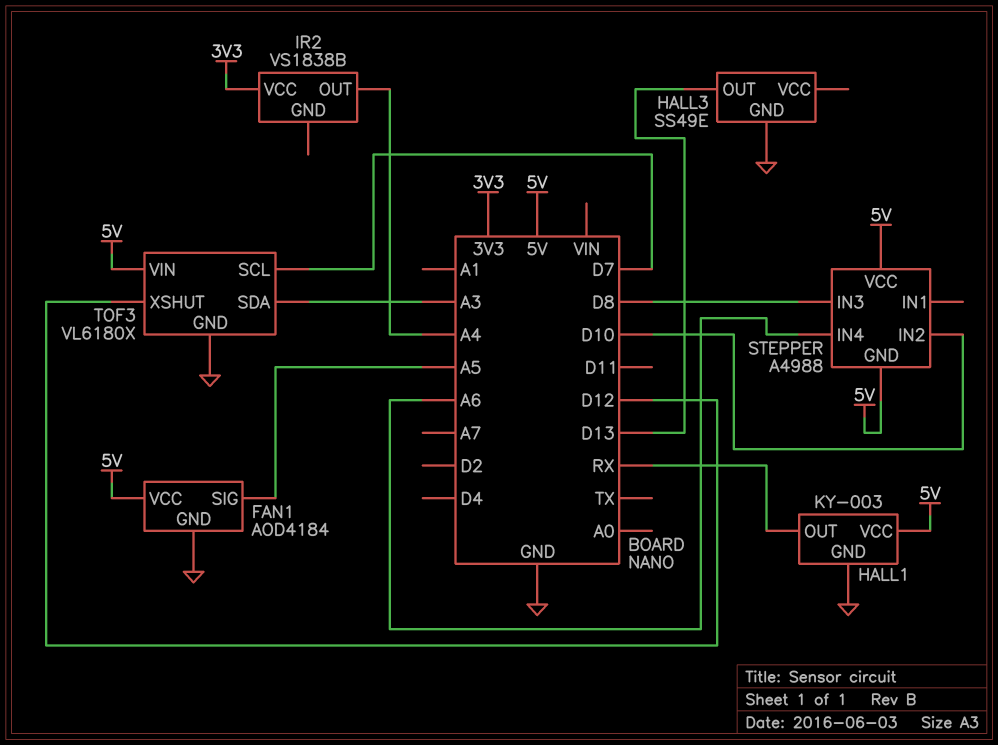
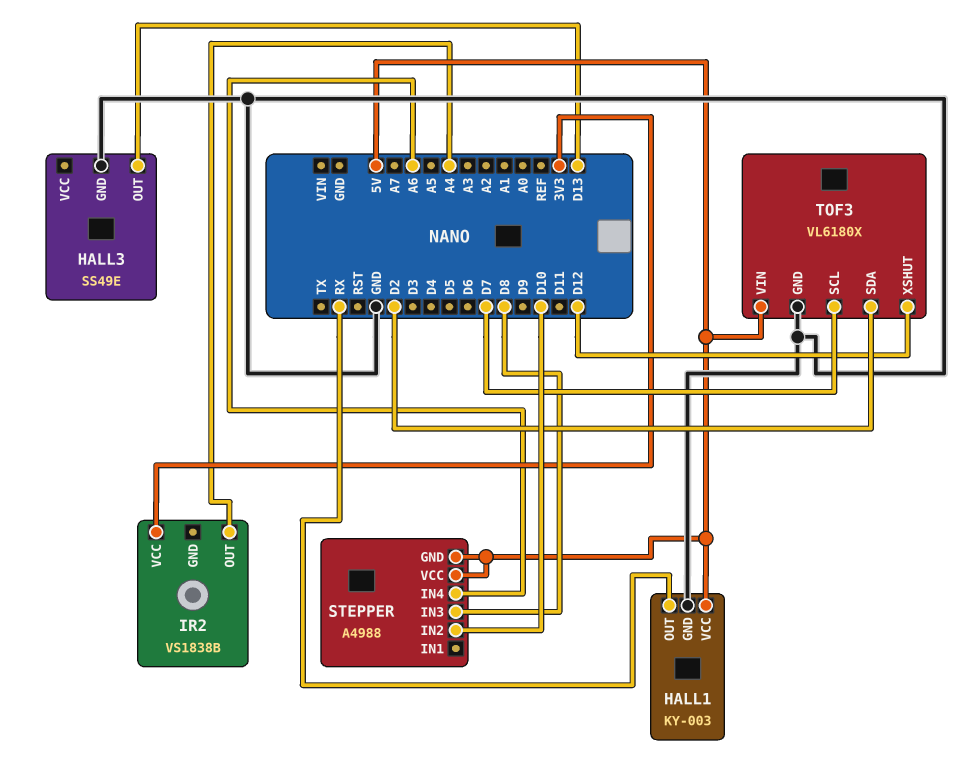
FAN1: AOD4184 -> none
FAN1 pin GND: GND -> none
FAN1 pin SIG: A5 -> none
FAN1 pin VCC: 5V -> none
TOF3 pin SDA: A3 -> D2

